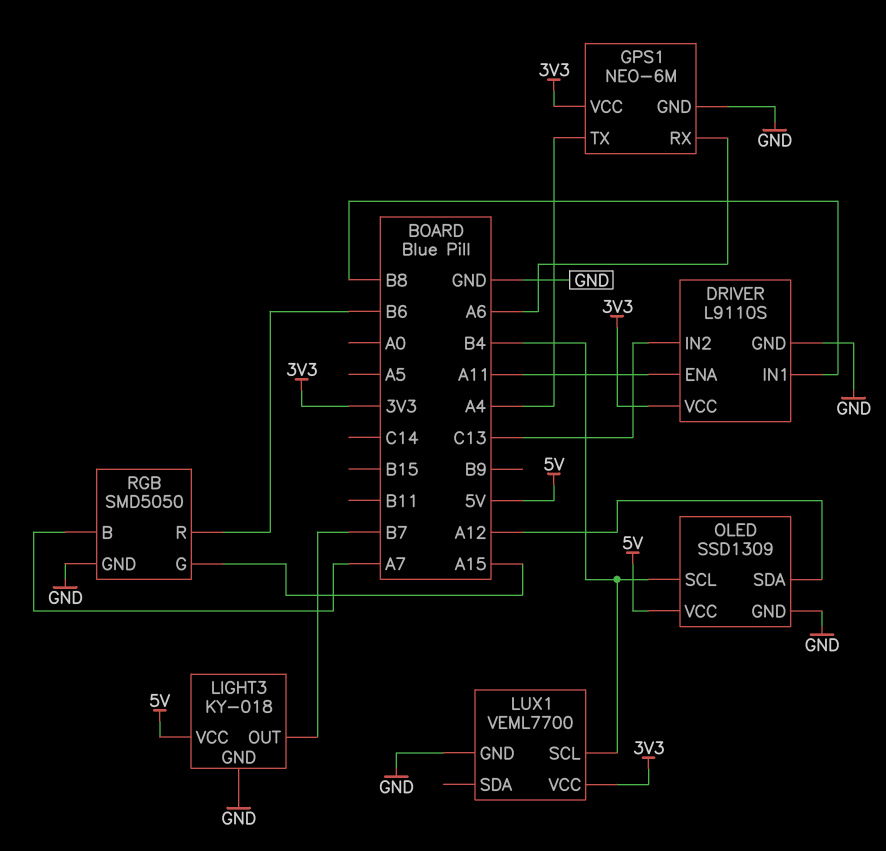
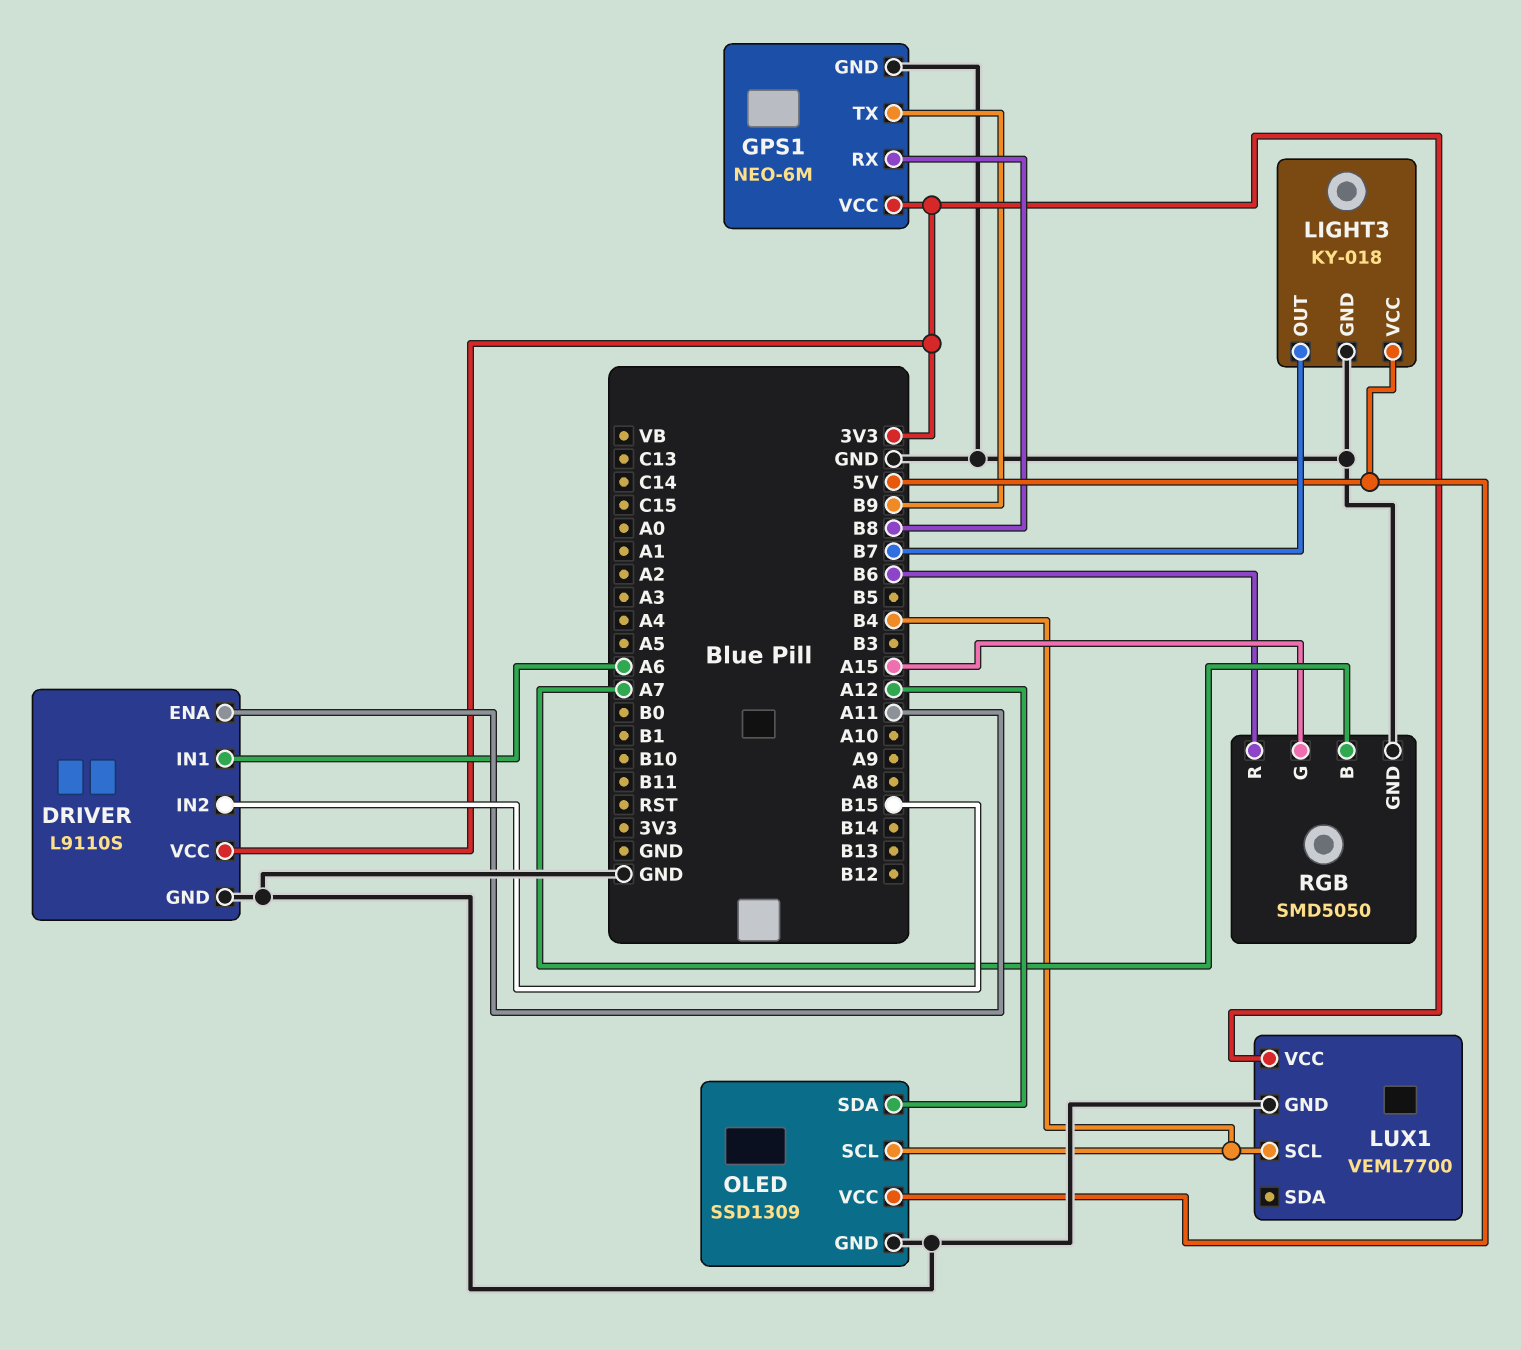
DRIVER pin IN1: B8 -> A6
DRIVER pin IN2: C13 -> B15
GPS1 pin RX: A6 -> B8
GPS1 pin TX: A4 -> B9

